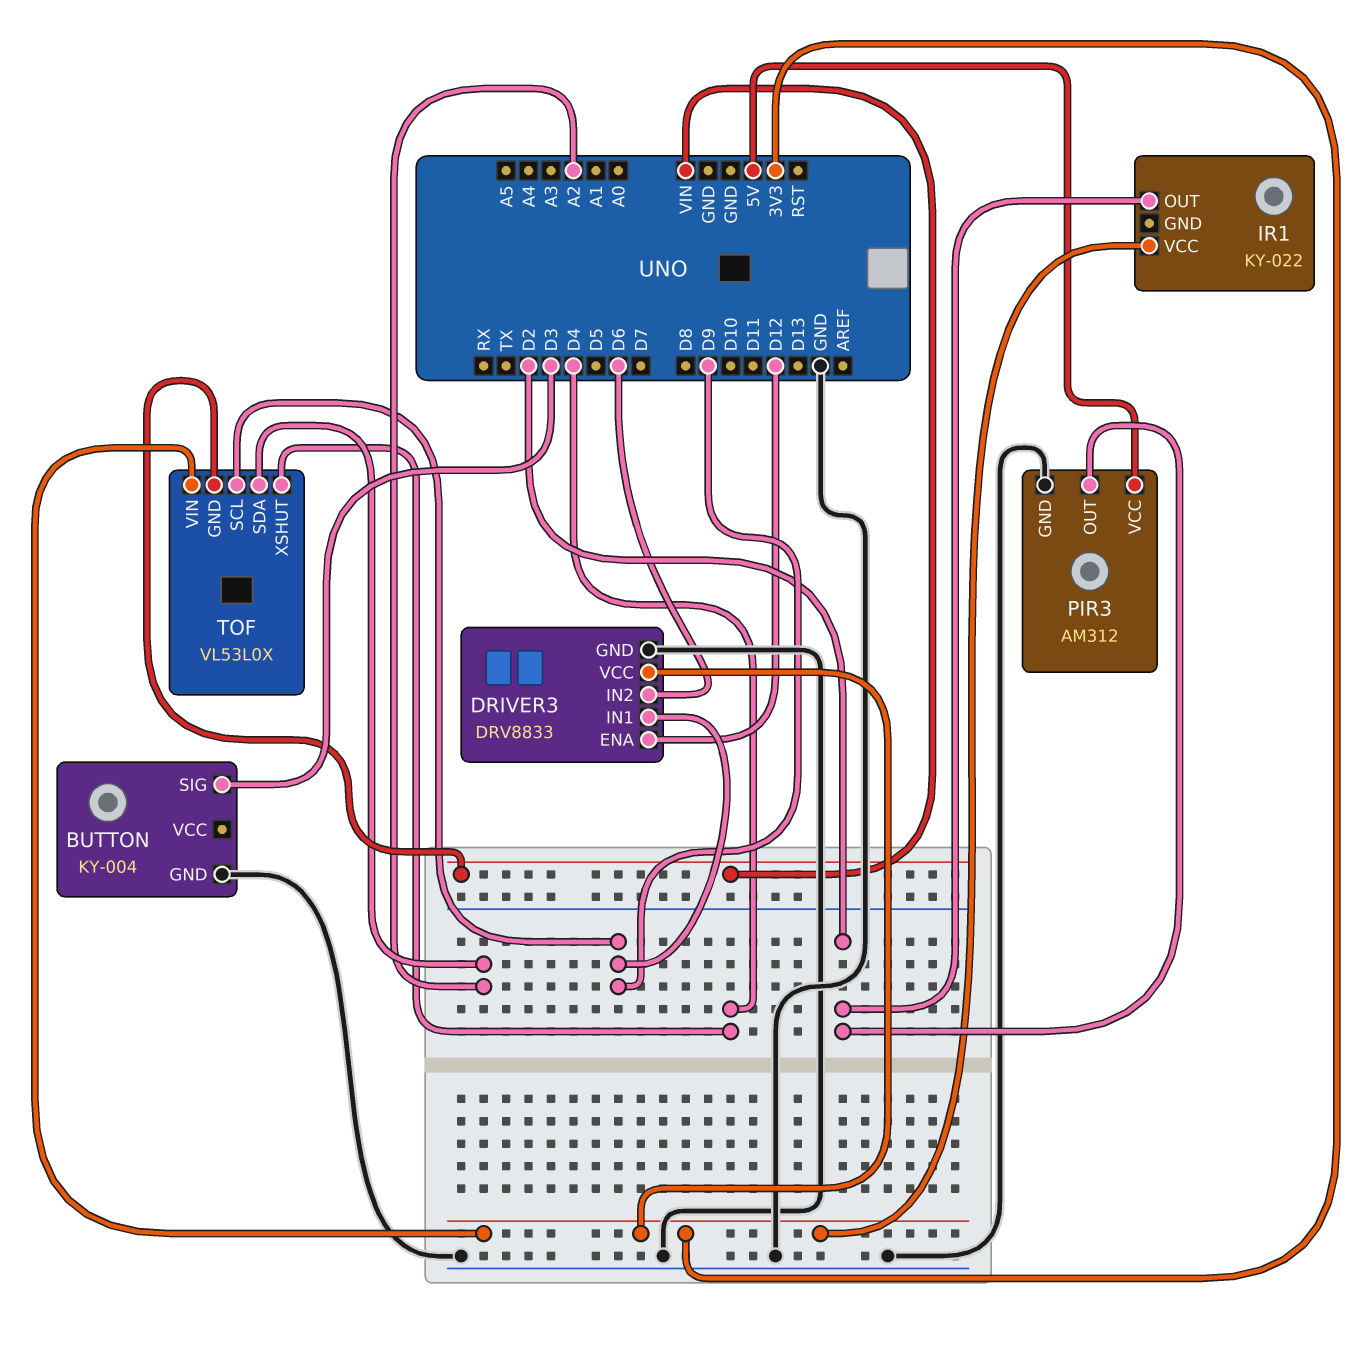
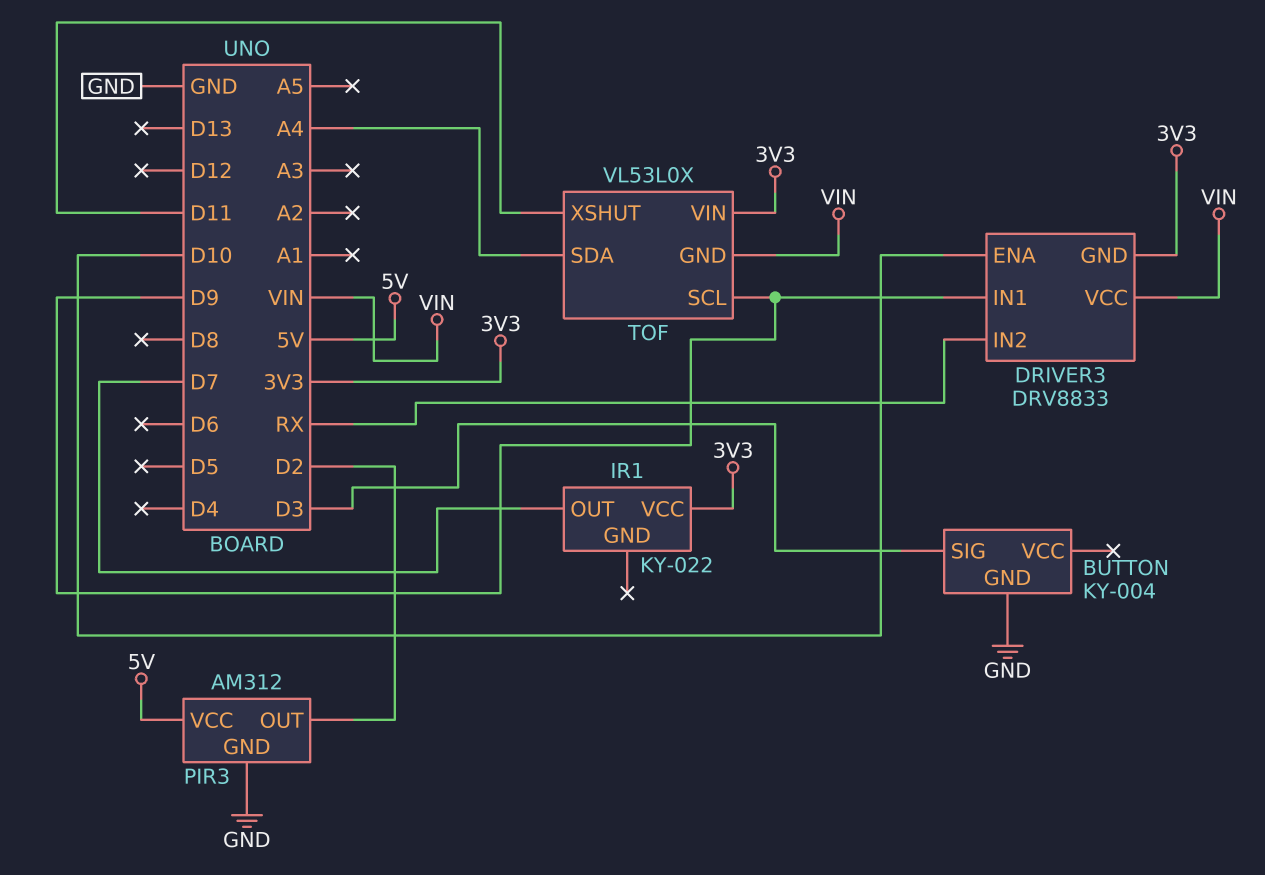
DRIVER3 pin ENA: D12 -> D10
DRIVER3 pin GND: GND -> 3V3
DRIVER3 pin IN2: D6 -> RX
DRIVER3 pin VCC: 3V3 -> VIN
IR1 pin OUT: D2 -> D7
TOF pin SDA: A2 -> A4
TOF pin XSHUT: D4 -> D11

